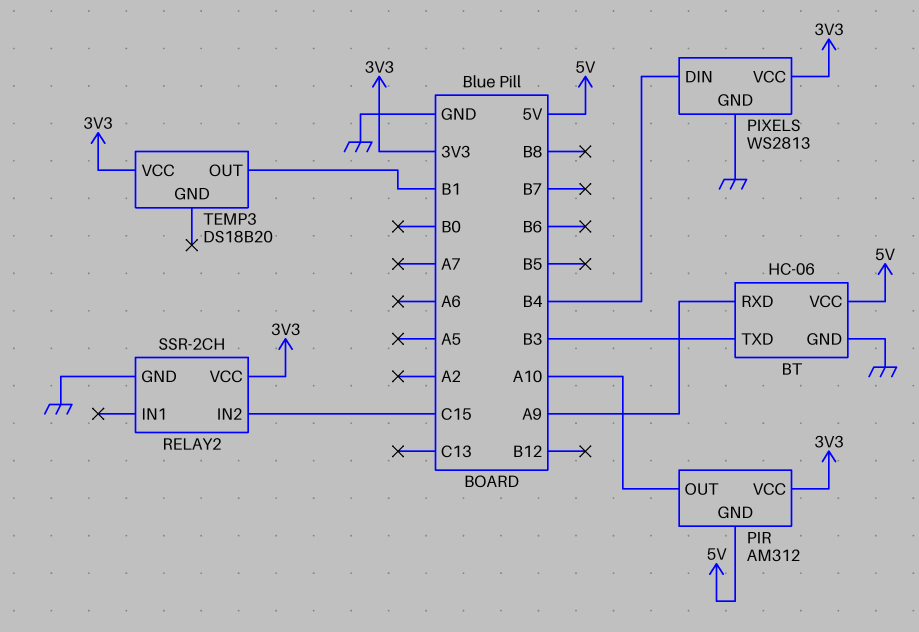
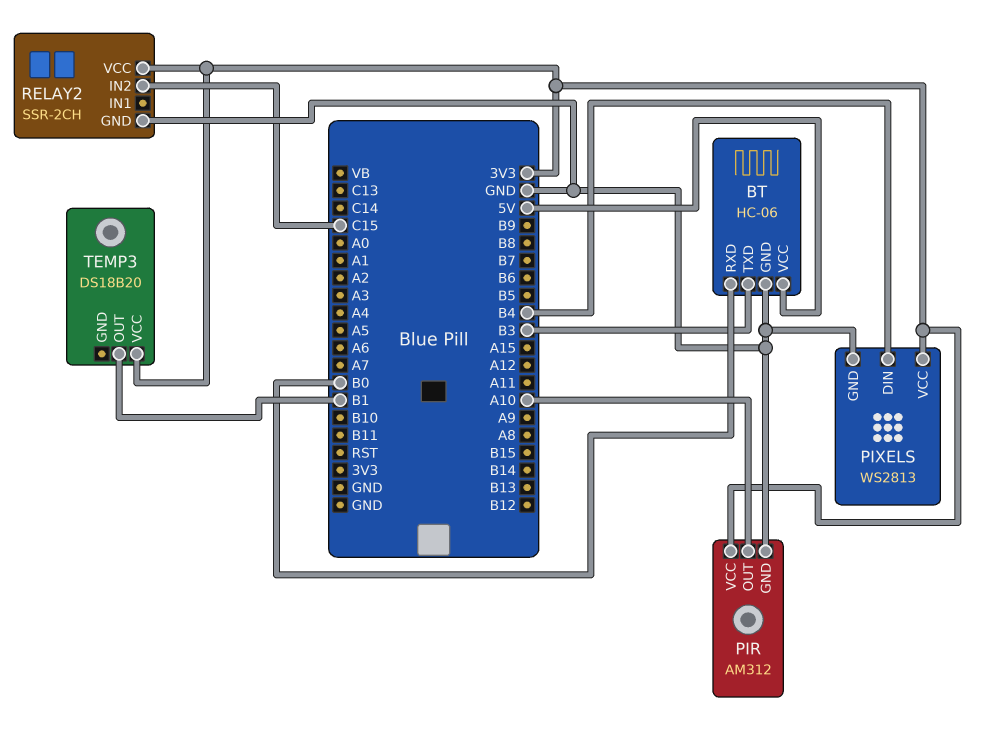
BT pin RXD: A9 -> B0
PIR pin GND: 5V -> GND

